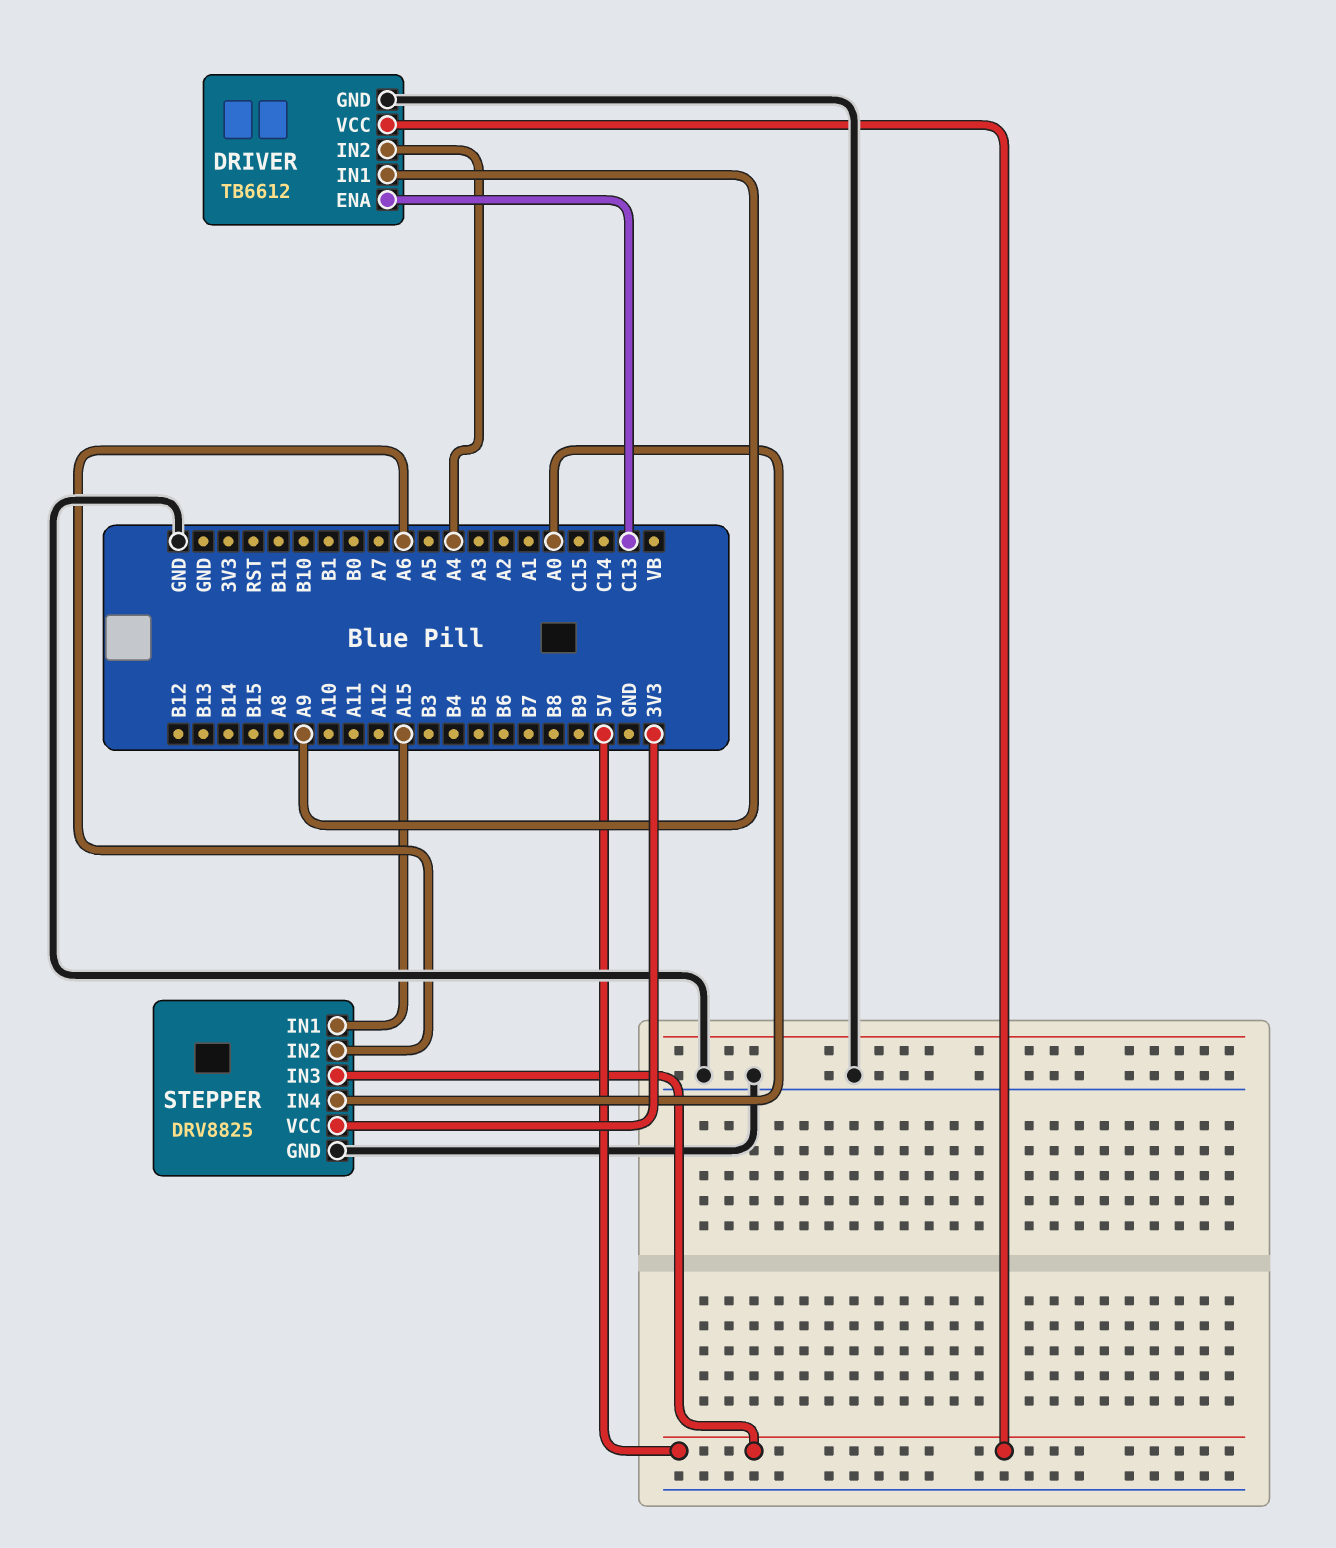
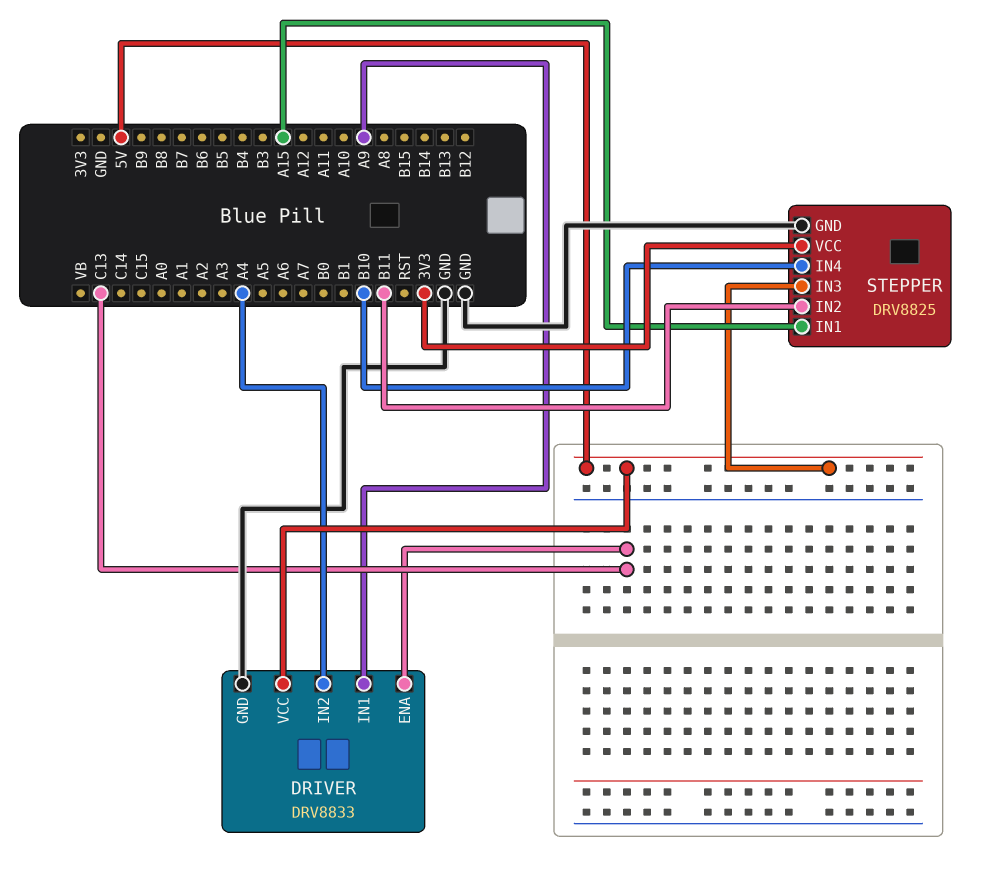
DRIVER: TB6612 -> DRV8833
STEPPER pin IN2: A6 -> B11
STEPPER pin IN4: A0 -> B10

